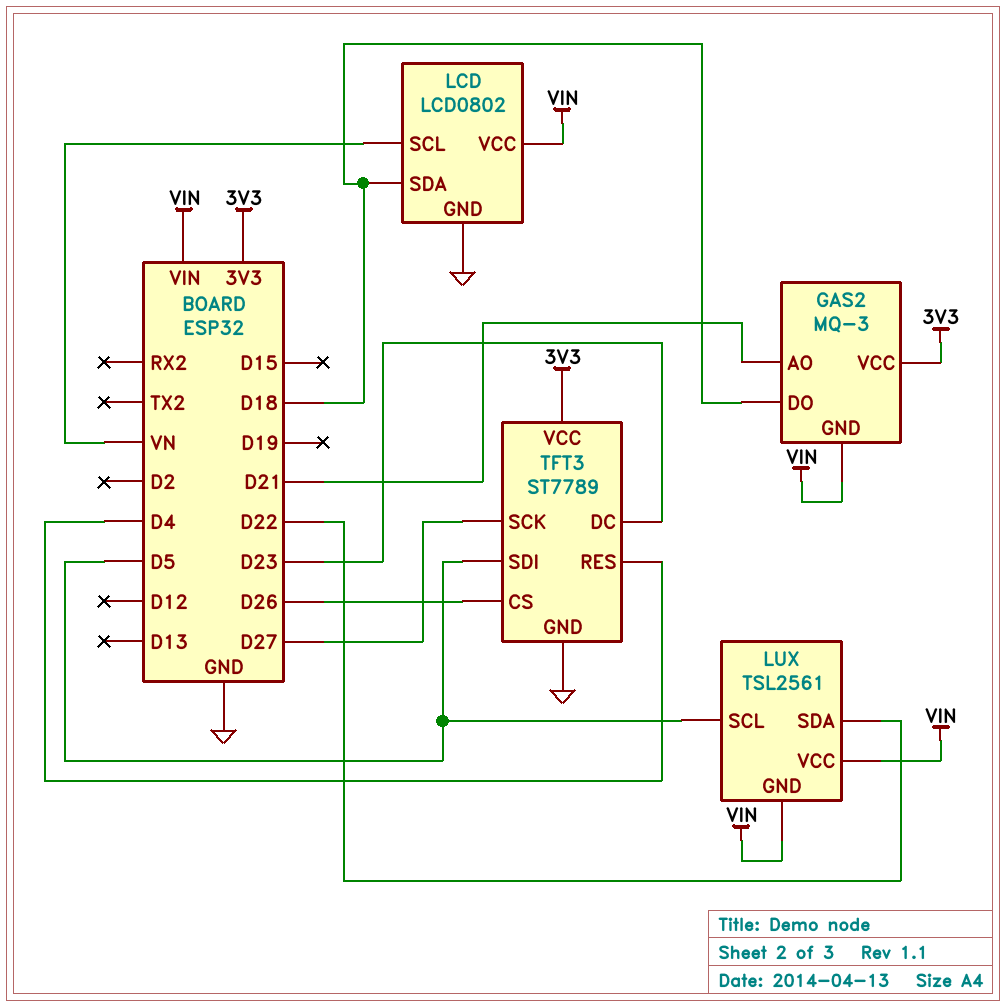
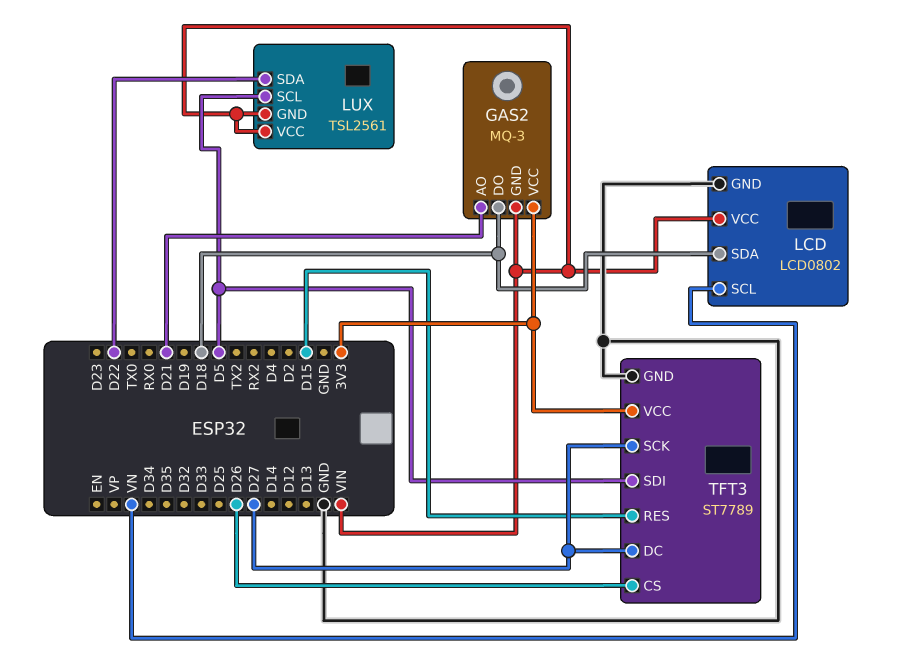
TFT3 pin DC: D23 -> D27
TFT3 pin RES: D4 -> D15

